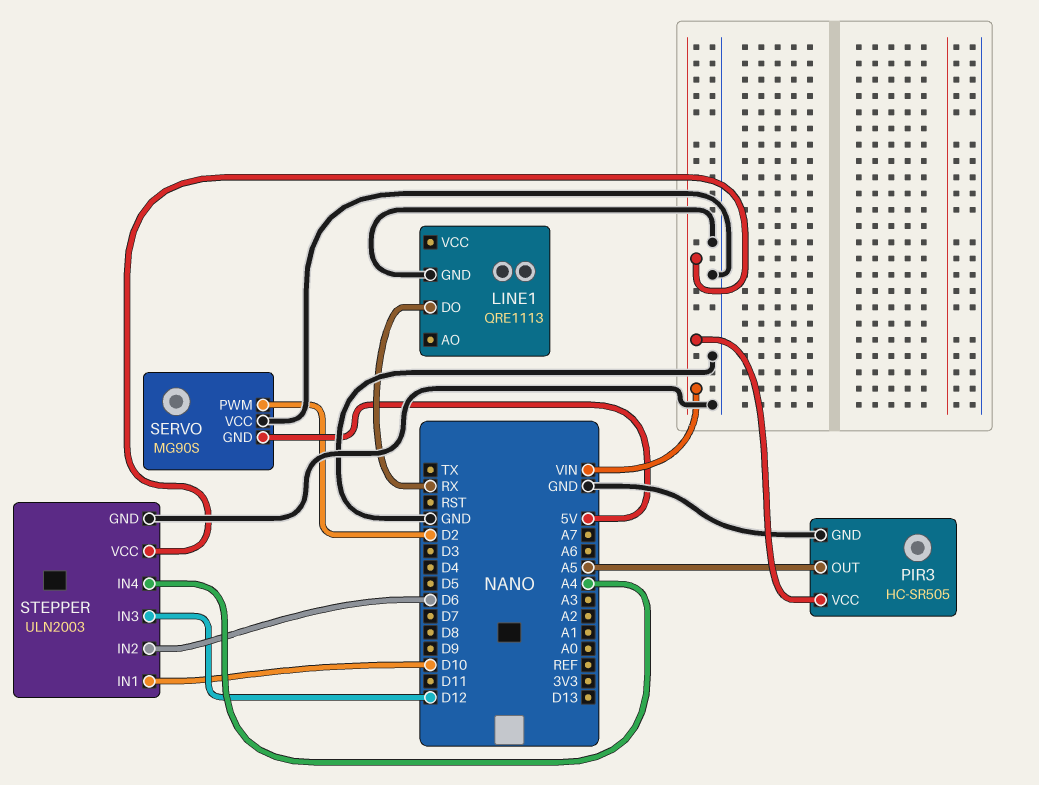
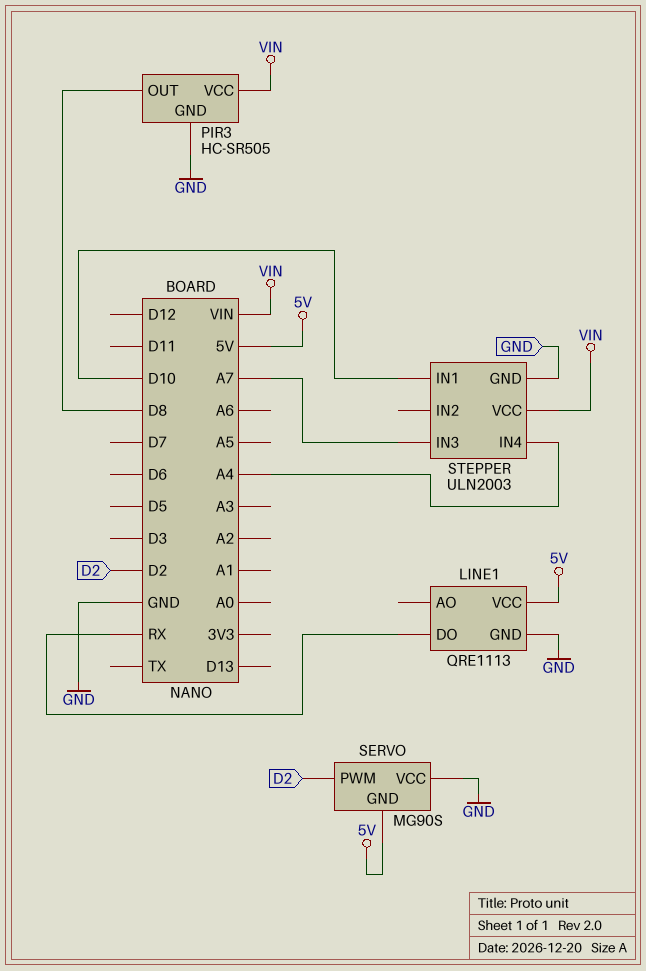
LINE1 pin VCC: none -> 5V
PIR3 pin OUT: A5 -> D8
STEPPER pin IN2: D6 -> none
STEPPER pin IN3: D12 -> A7

